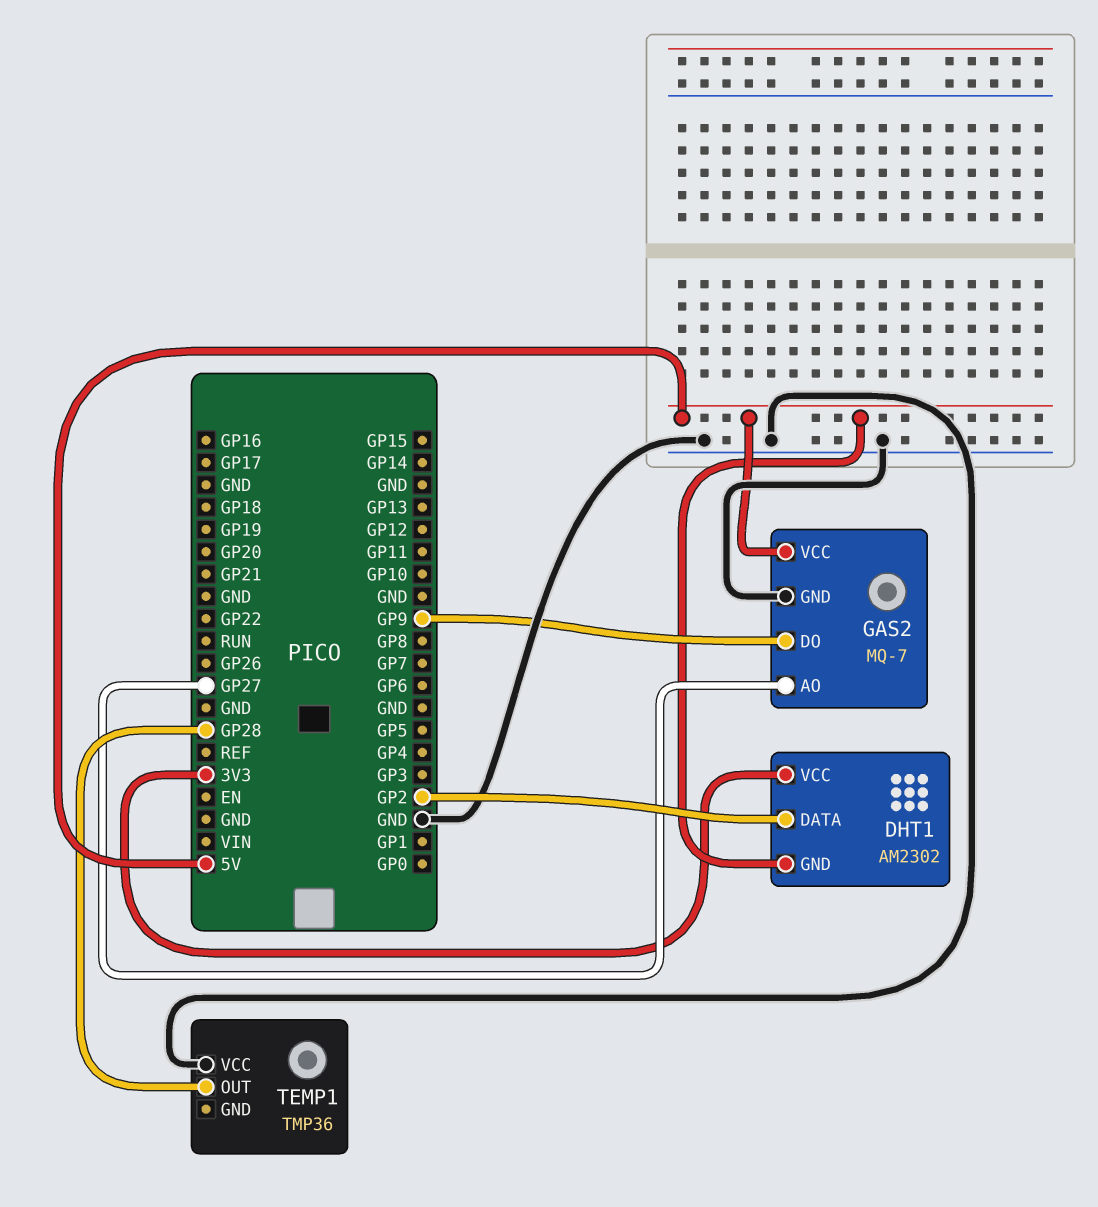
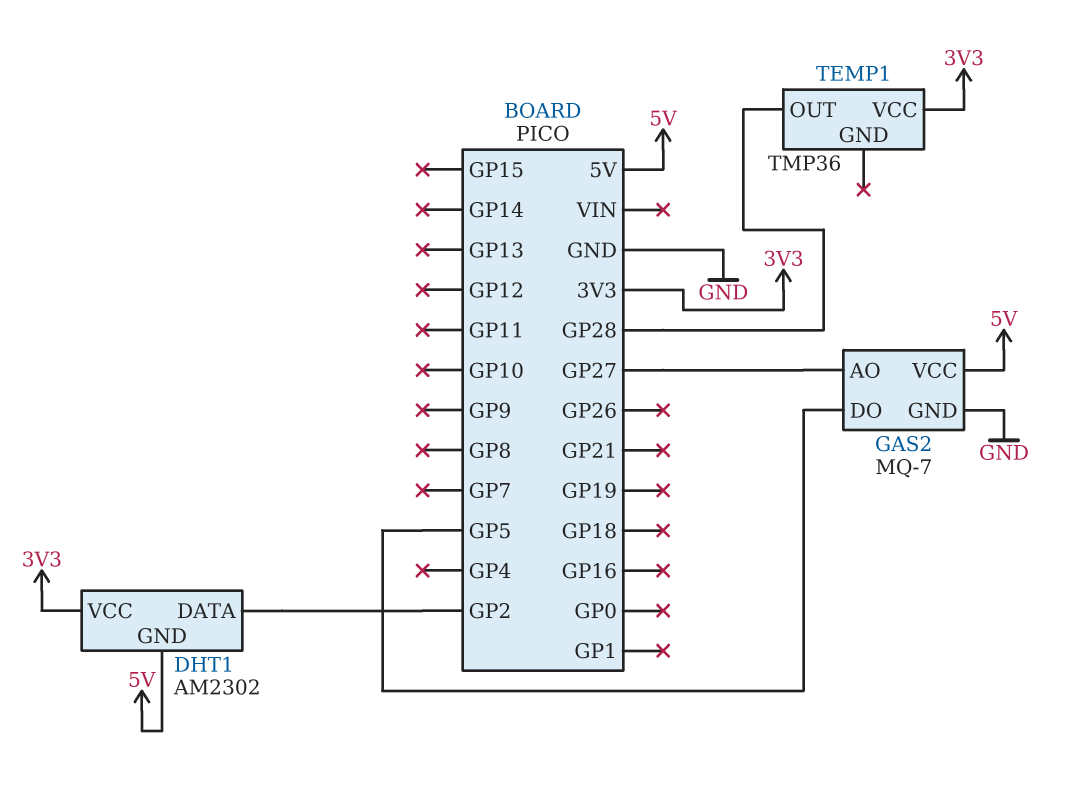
GAS2 pin DO: GP9 -> GP5
TEMP1 pin VCC: GND -> 3V3

